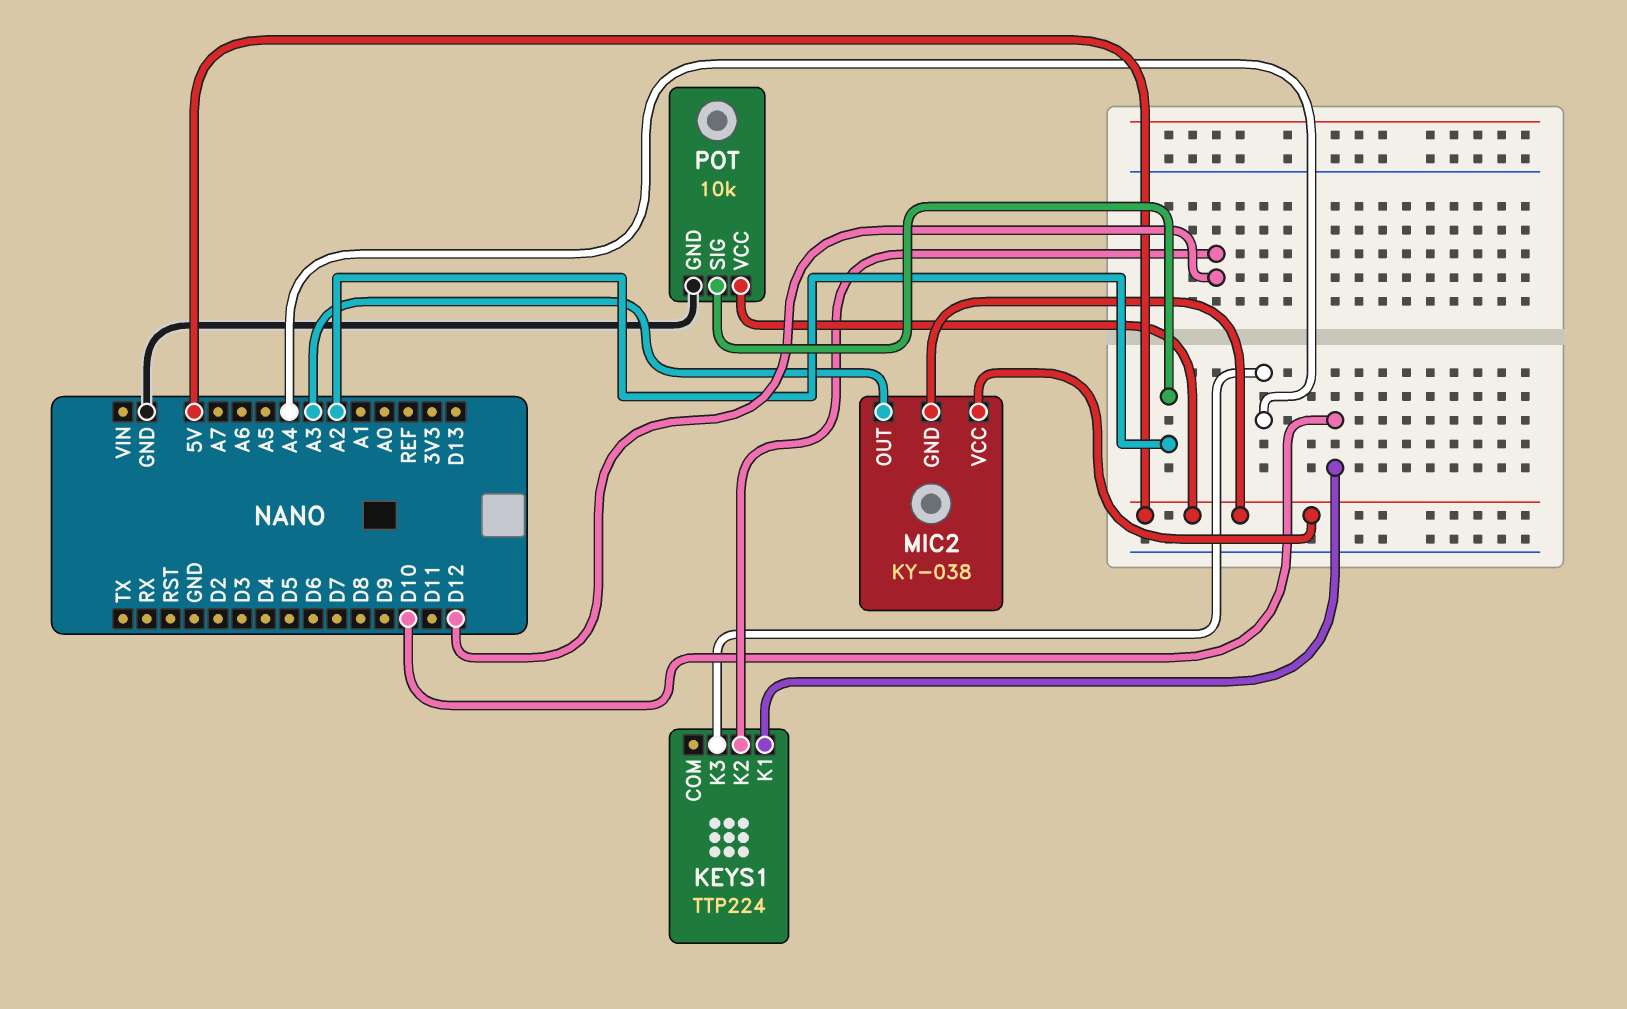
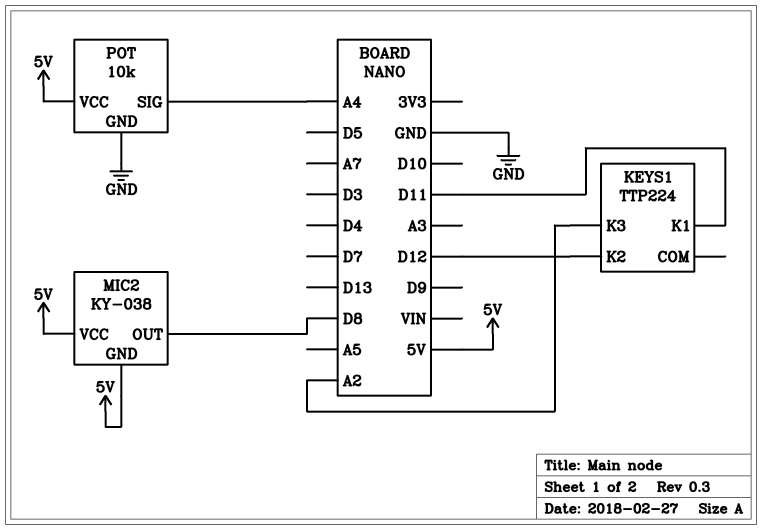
KEYS1 pin K1: D10 -> D11
KEYS1 pin K3: A4 -> A2
MIC2 pin OUT: A3 -> D8
POT pin SIG: A2 -> A4

